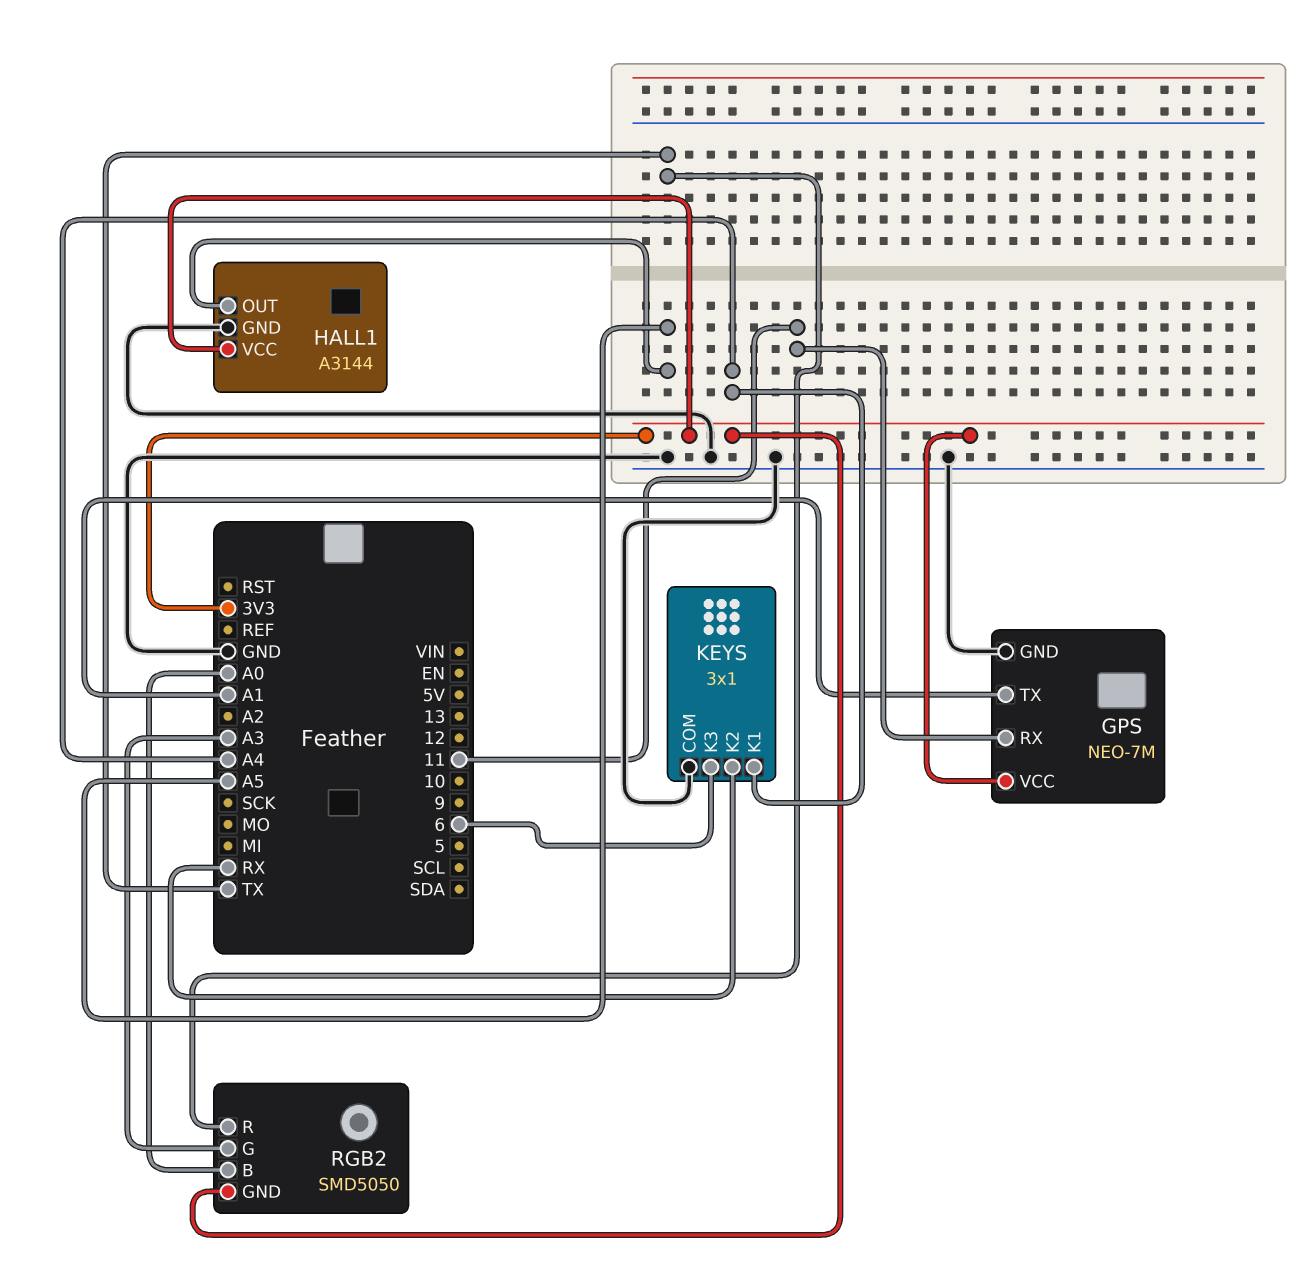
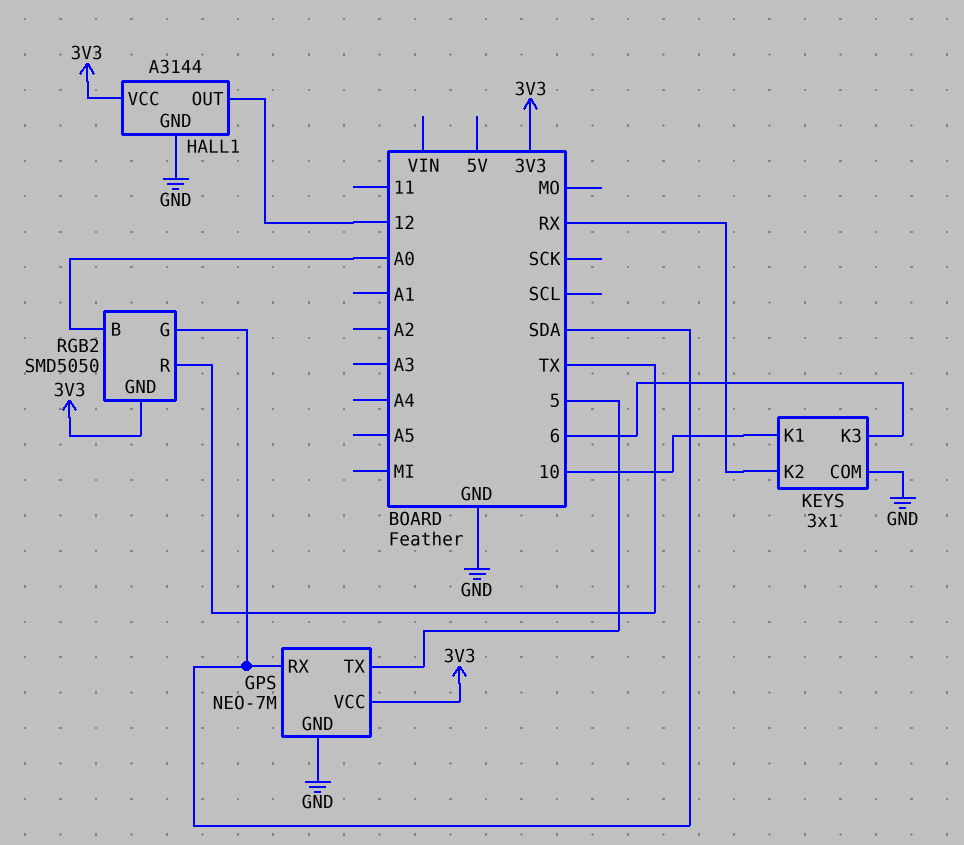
GPS pin RX: 11 -> SDA
GPS pin TX: A1 -> 5
HALL1 pin OUT: A5 -> 12
KEYS pin K1: A4 -> 10
RGB2 pin G: A3 -> SDA

